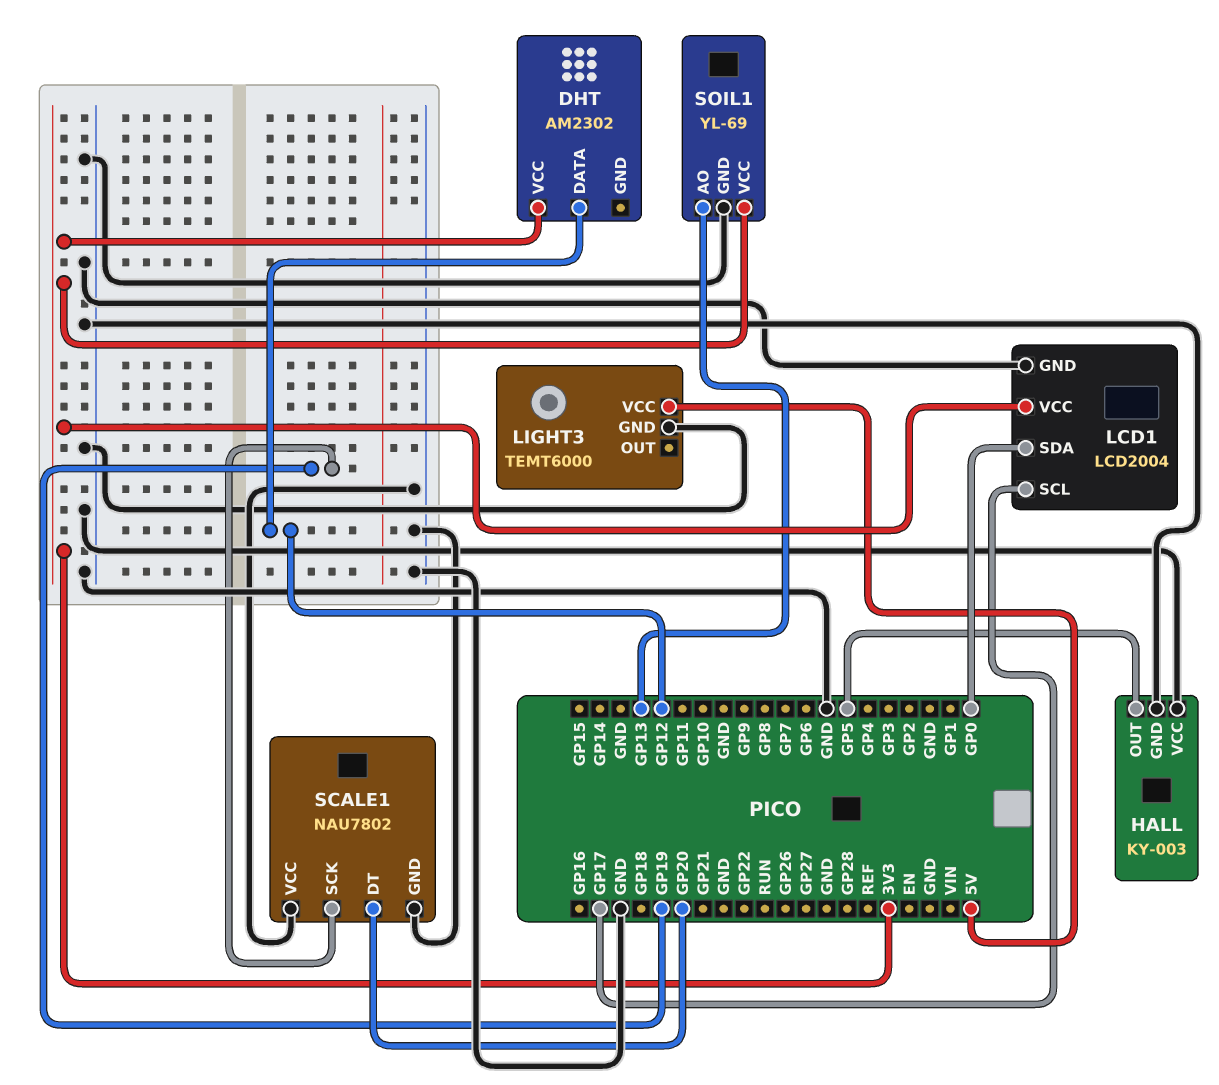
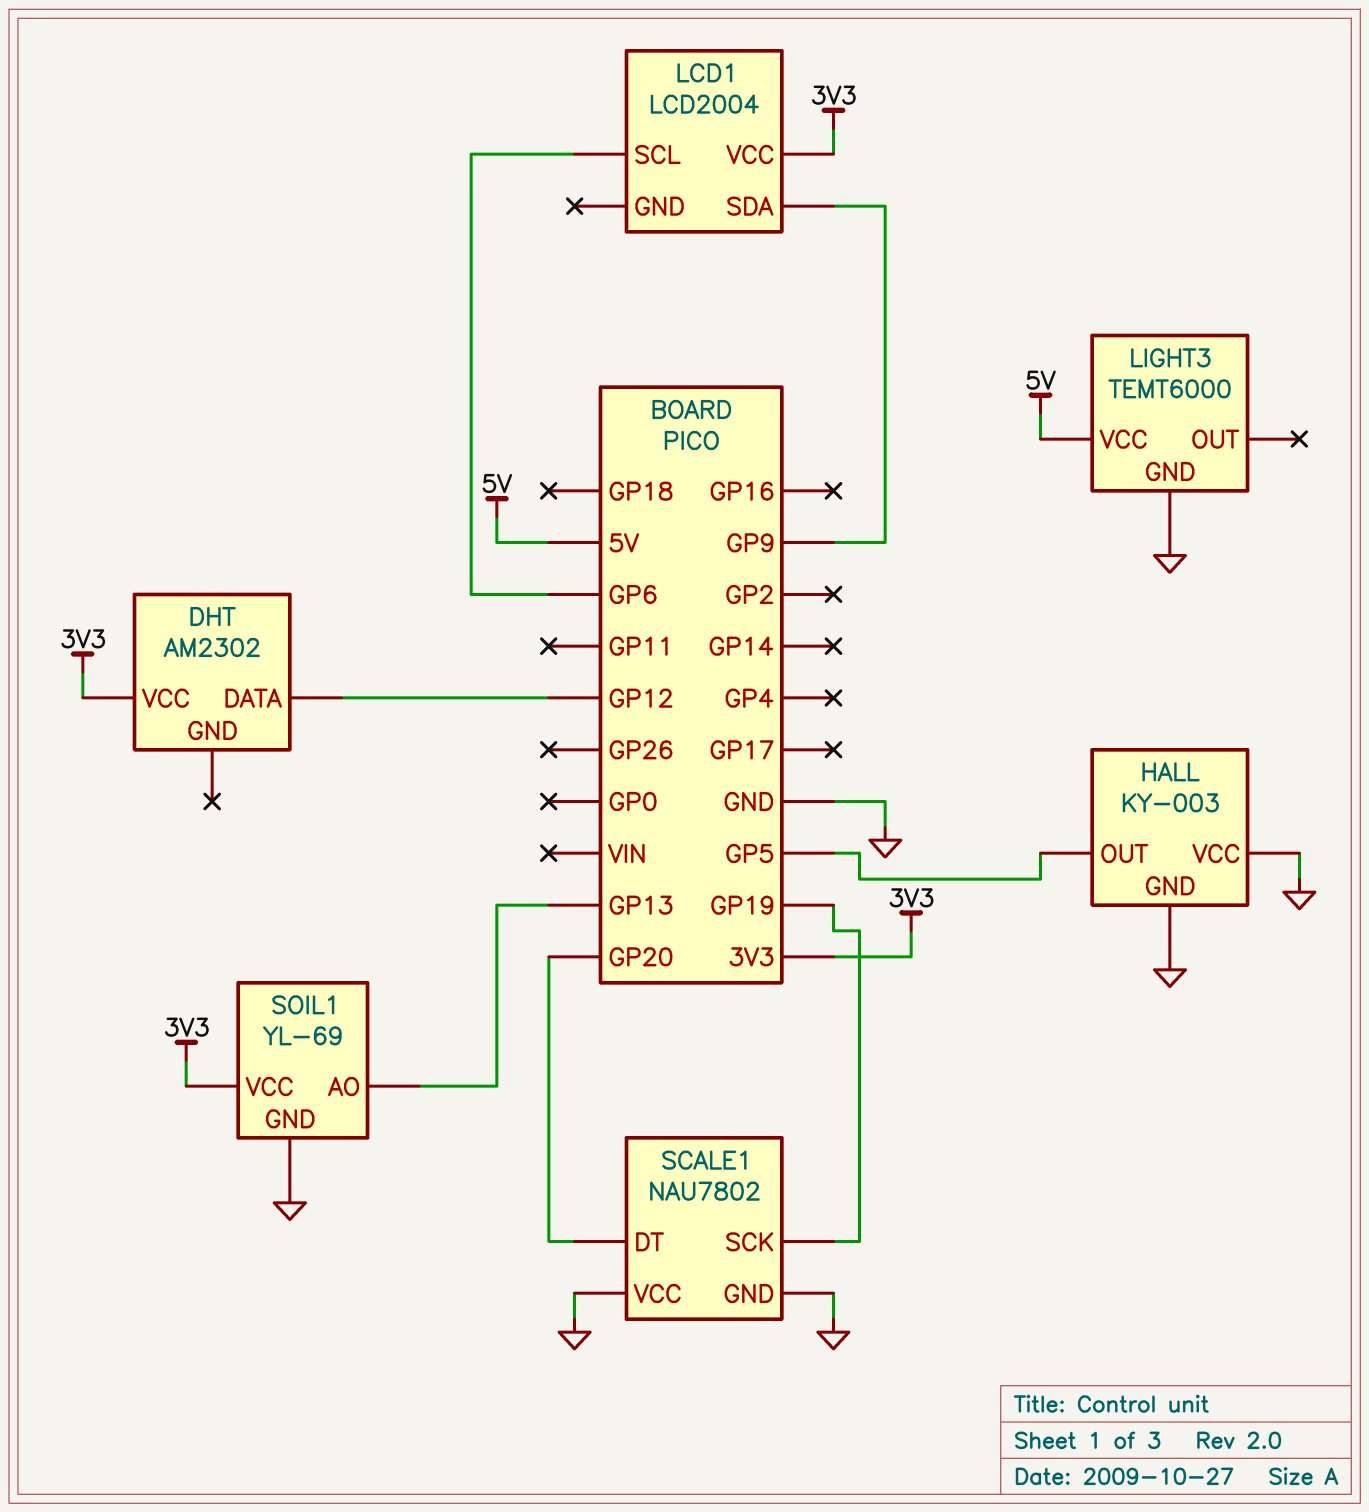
LCD1 pin GND: GND -> none
LCD1 pin SCL: GP17 -> GP6
LCD1 pin SDA: GP0 -> GP9

